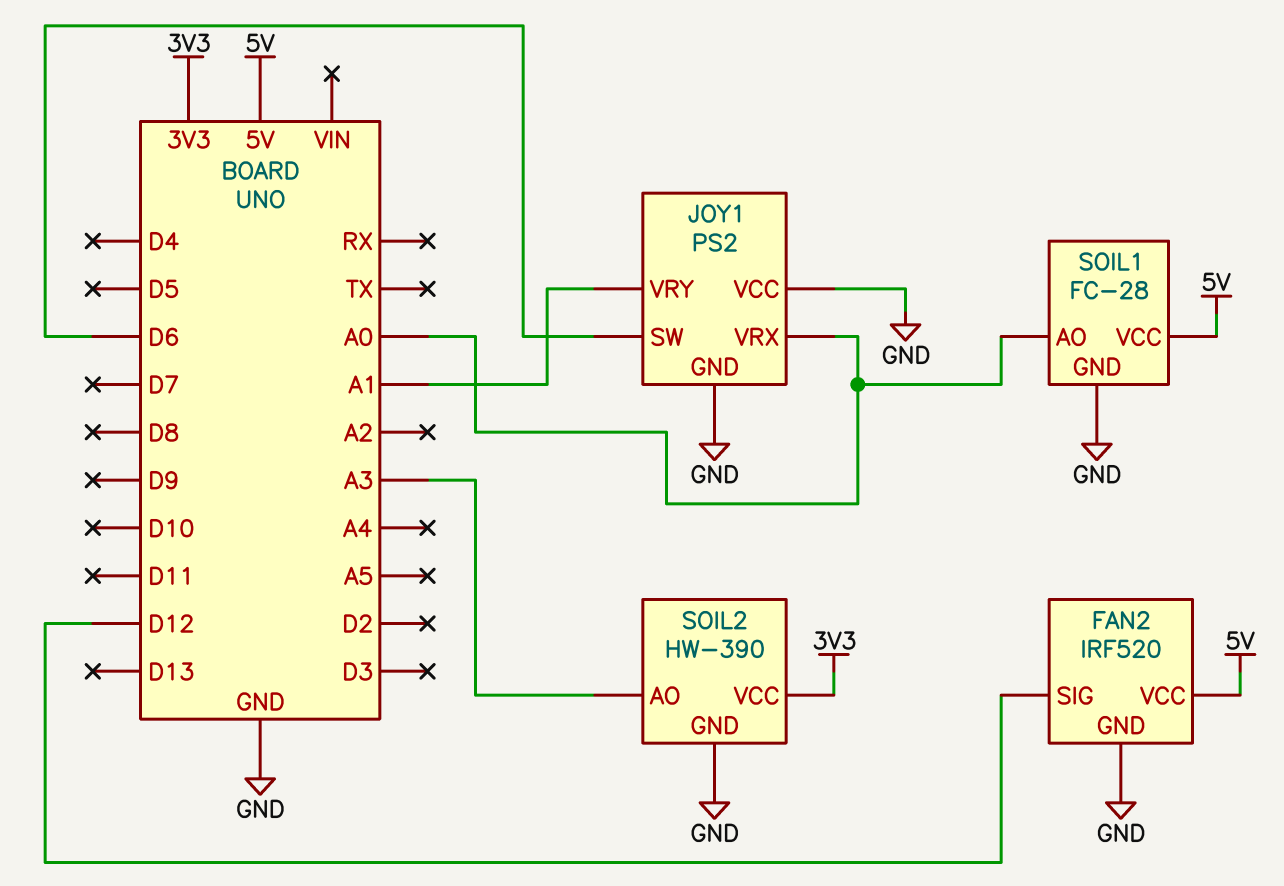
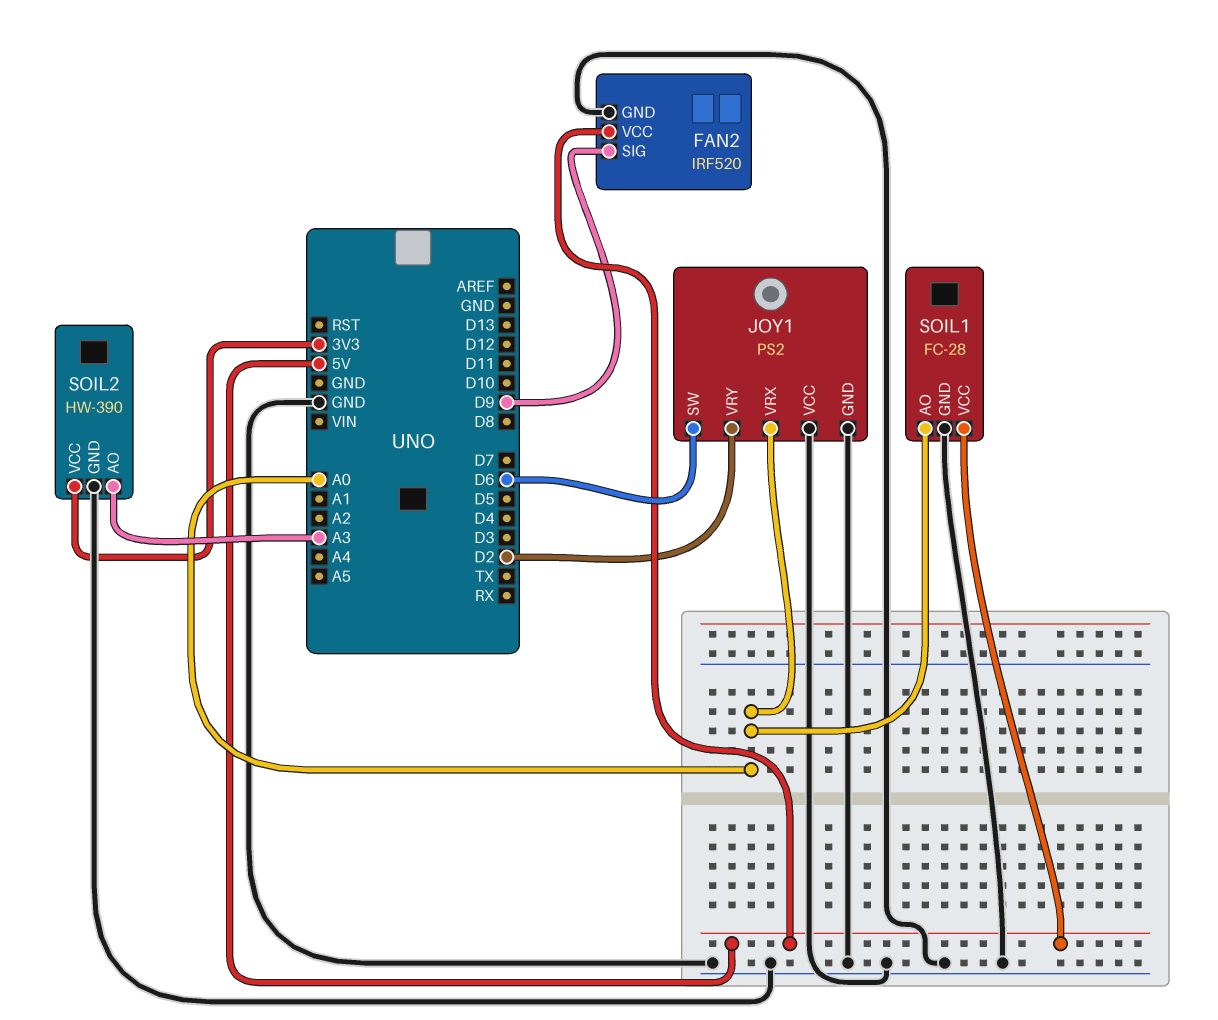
FAN2 pin SIG: D12 -> D9
JOY1 pin VRY: A1 -> D2

